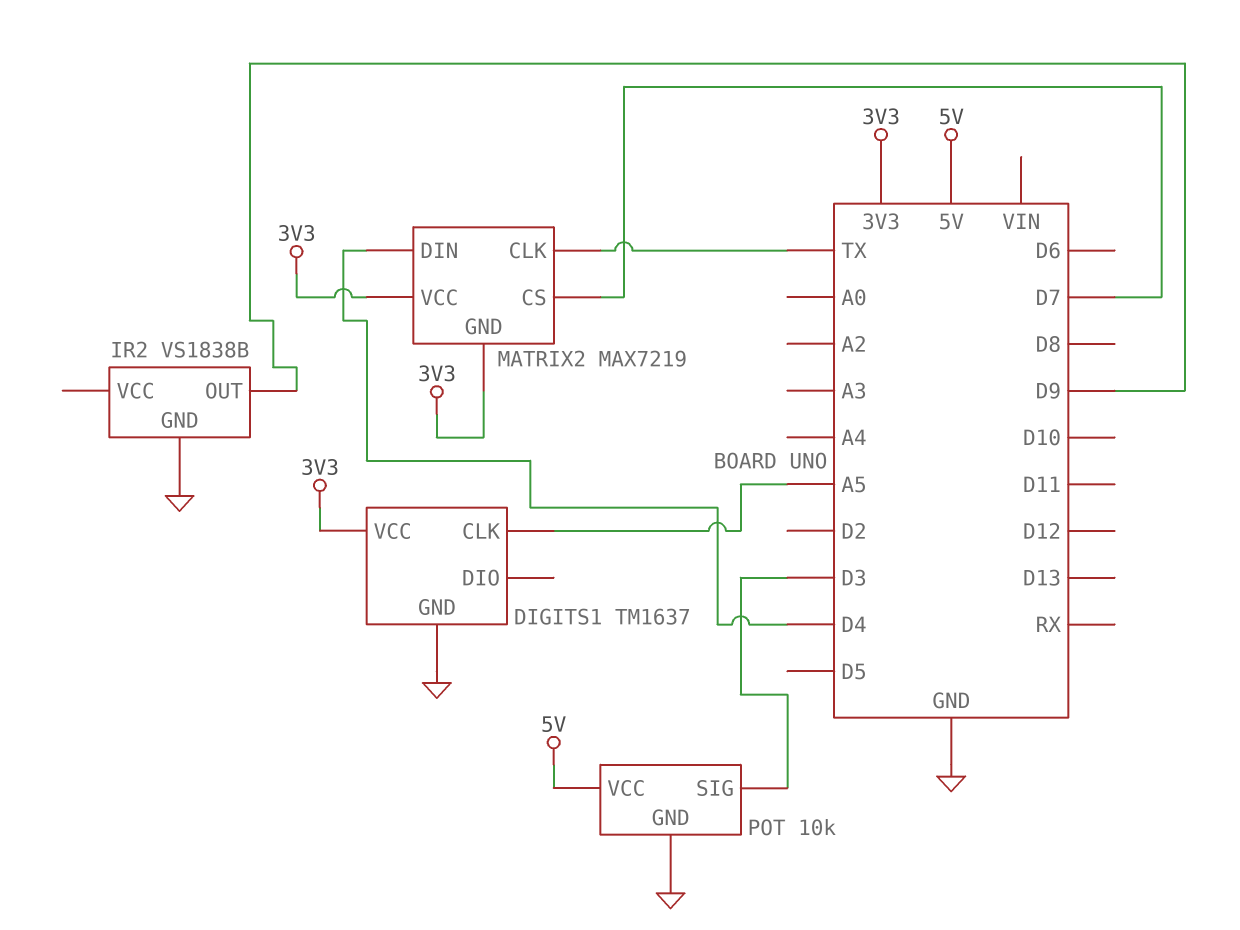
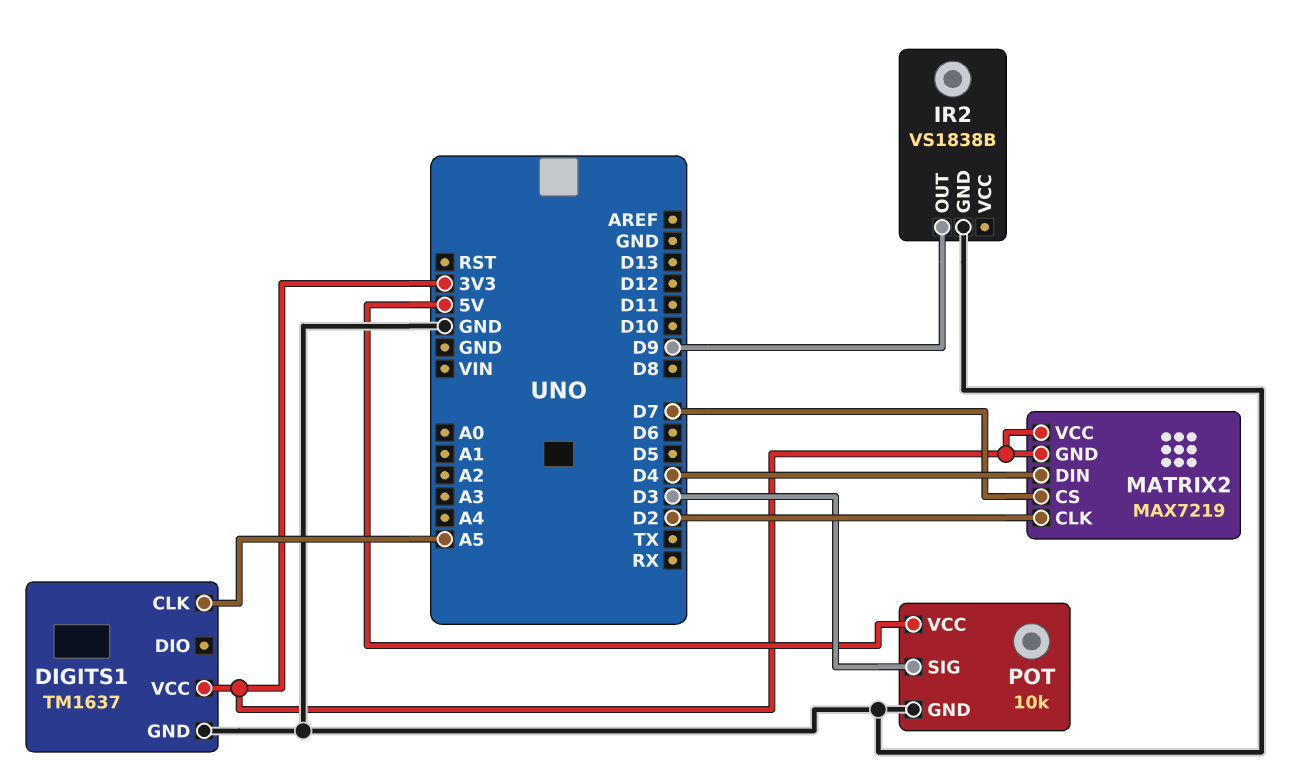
MATRIX2 pin CLK: TX -> D2

